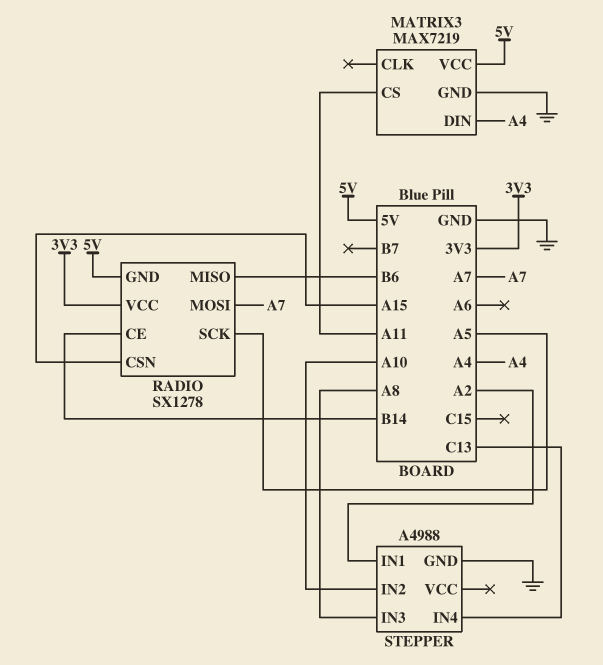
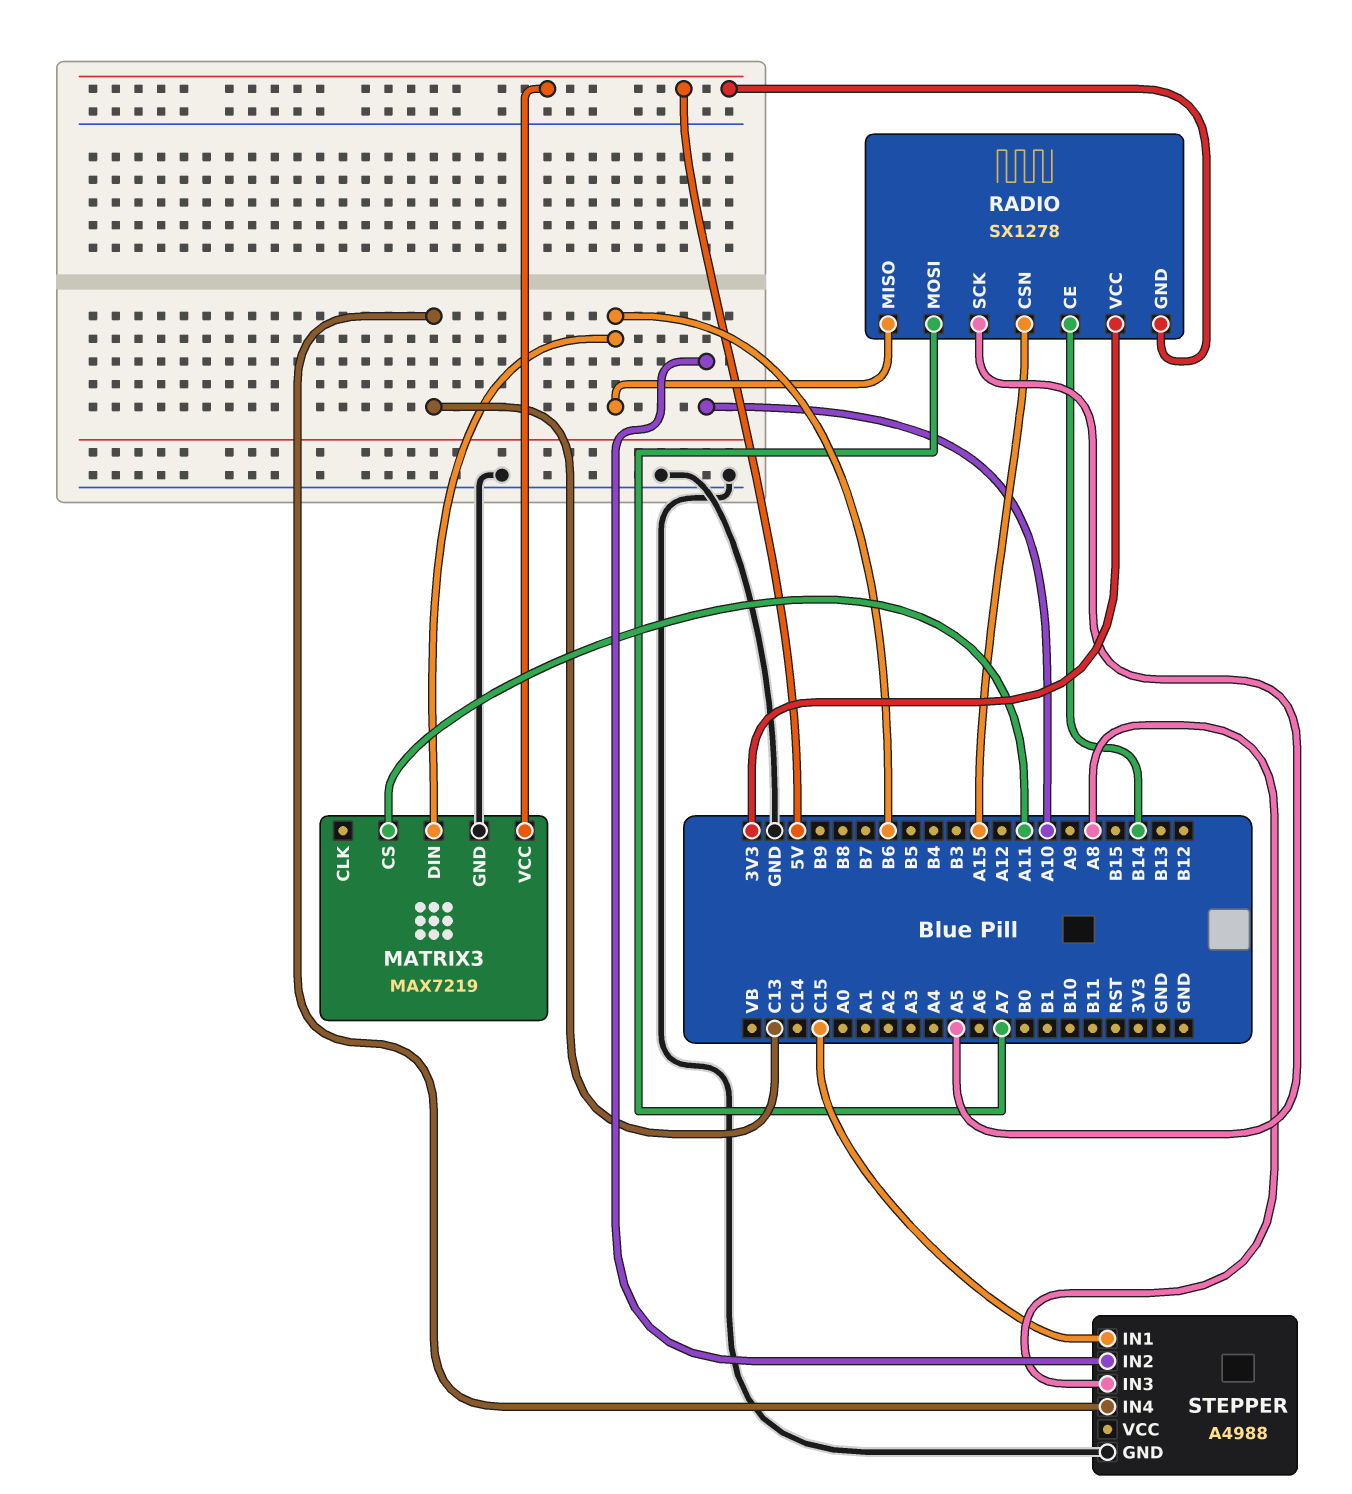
MATRIX3 pin DIN: A4 -> B6
STEPPER pin IN1: A2 -> C15

